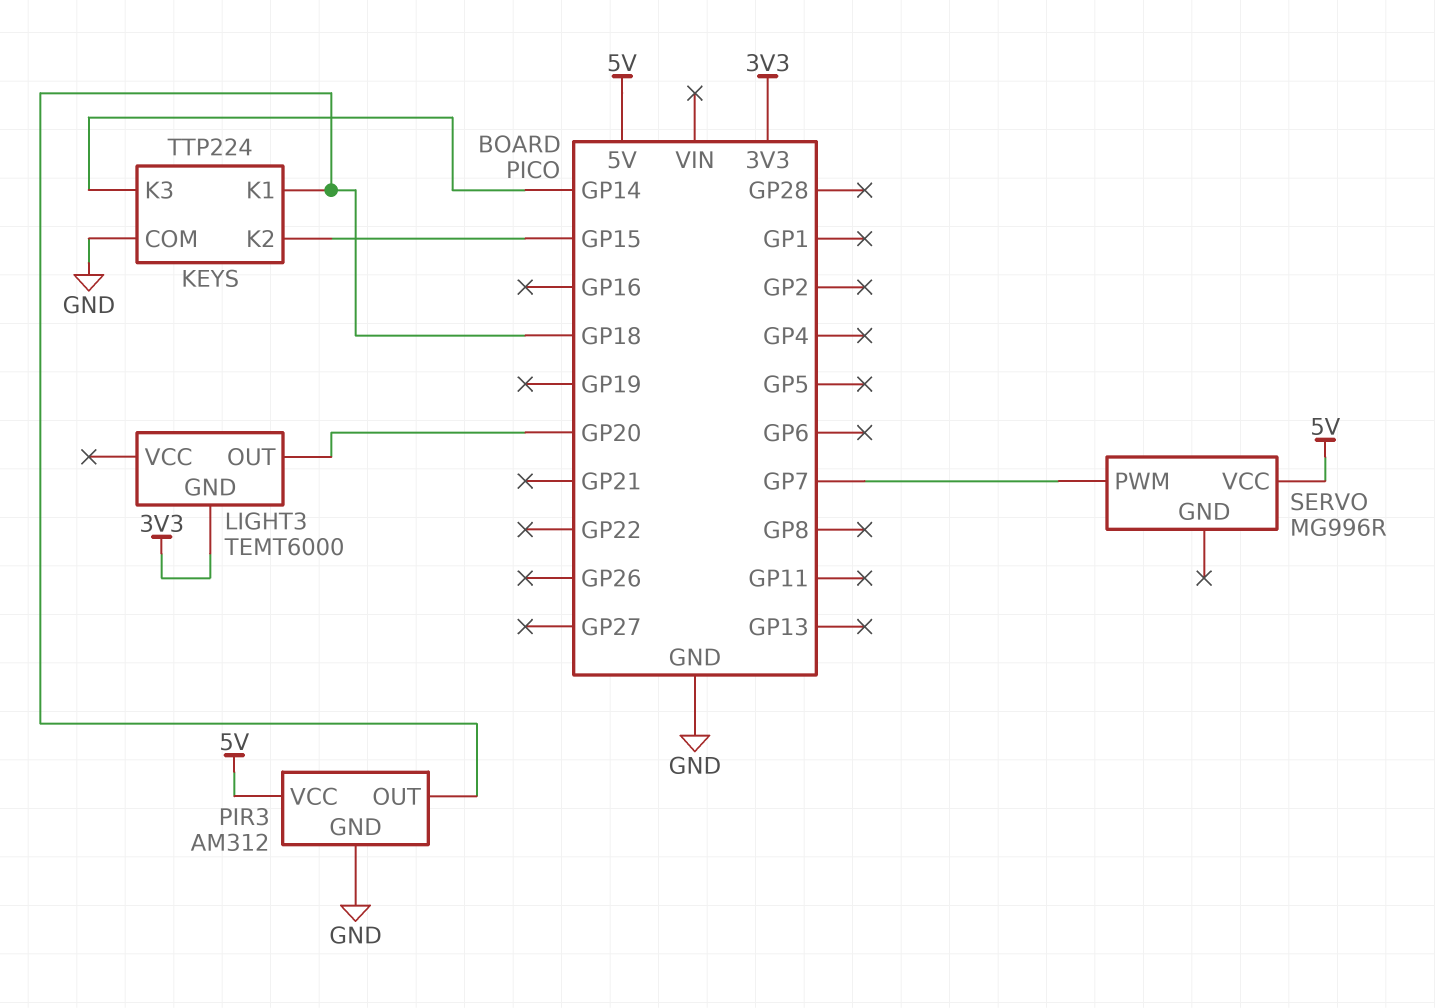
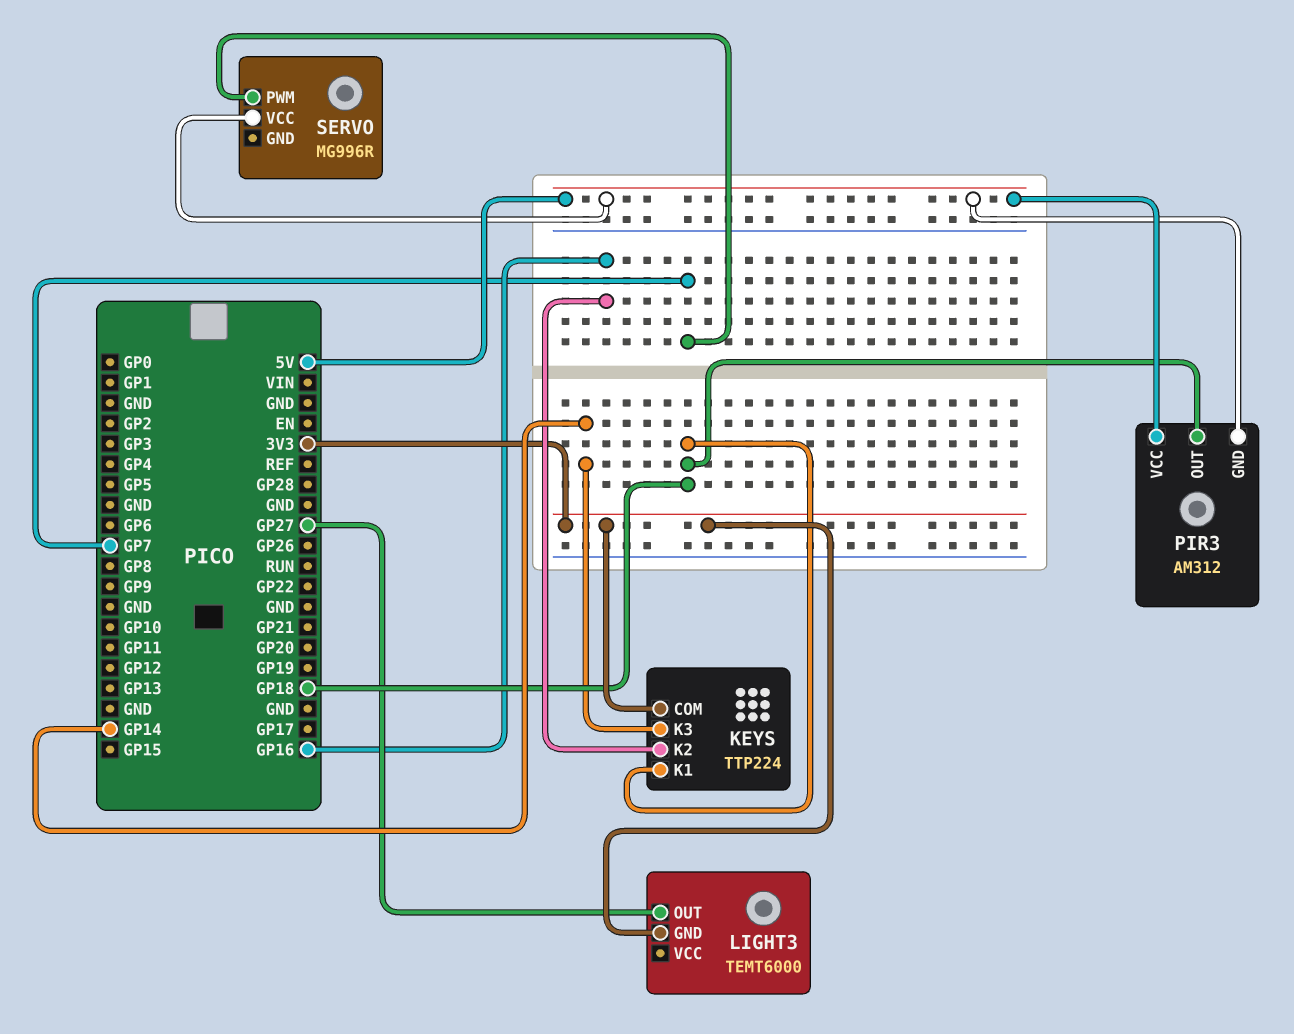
KEYS pin COM: GND -> 3V3
KEYS pin K2: GP15 -> GP16
LIGHT3 pin OUT: GP20 -> GP27
PIR3 pin GND: GND -> 5V

